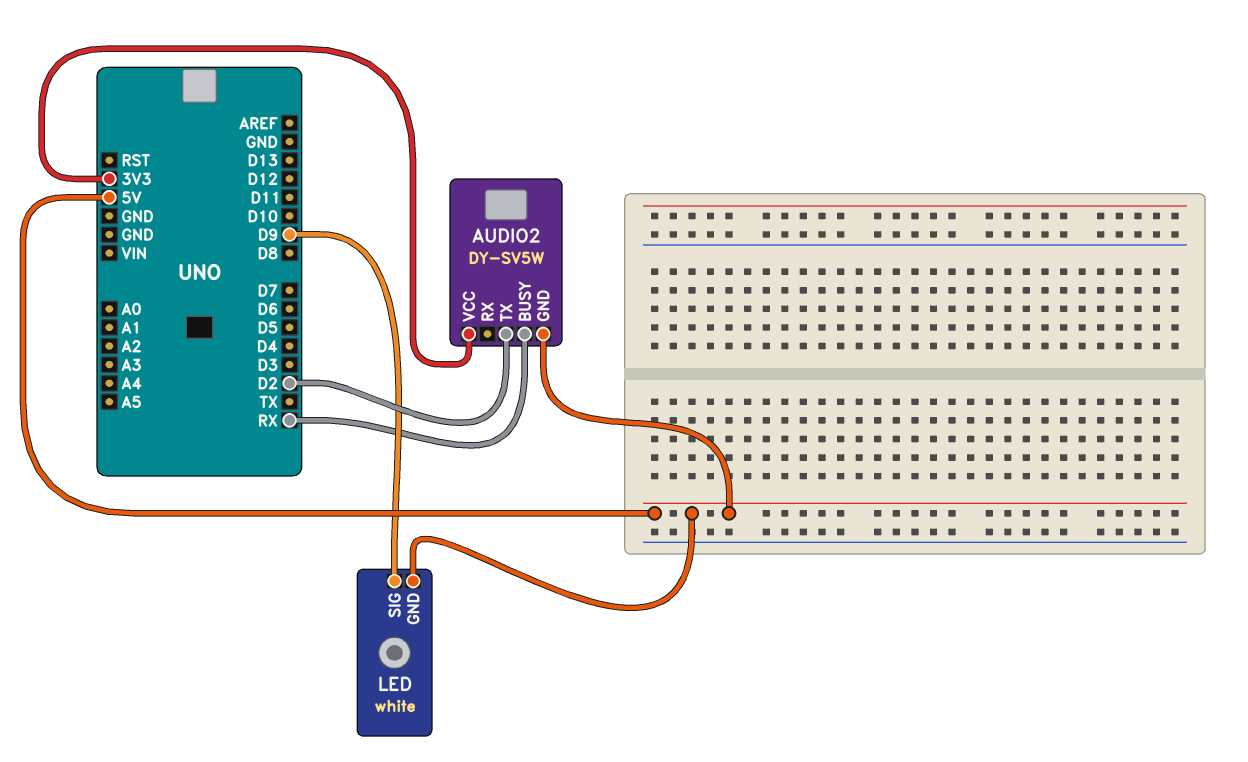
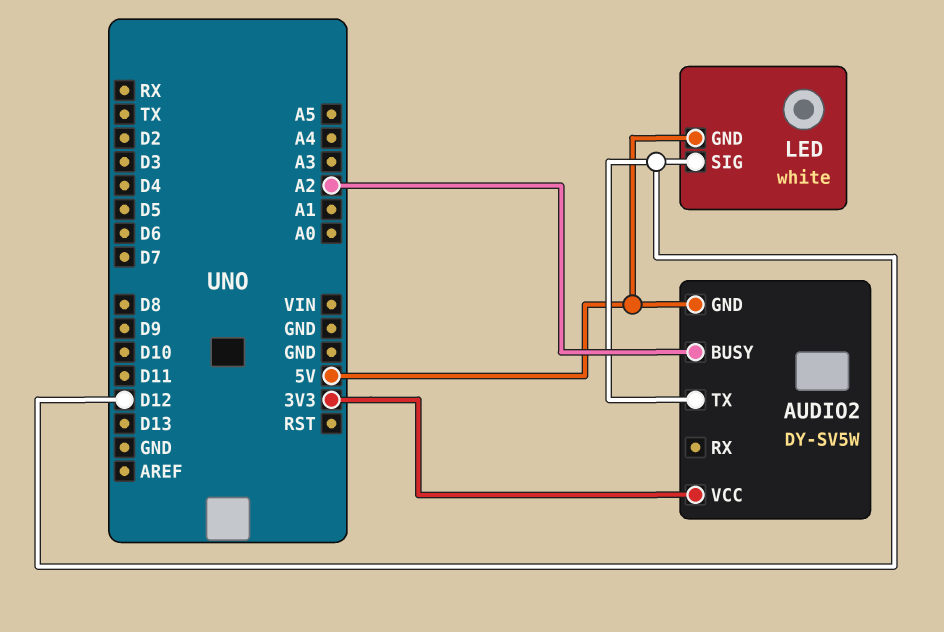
AUDIO2 pin BUSY: RX -> A2
AUDIO2 pin TX: D2 -> D12
LED pin SIG: D9 -> D12

